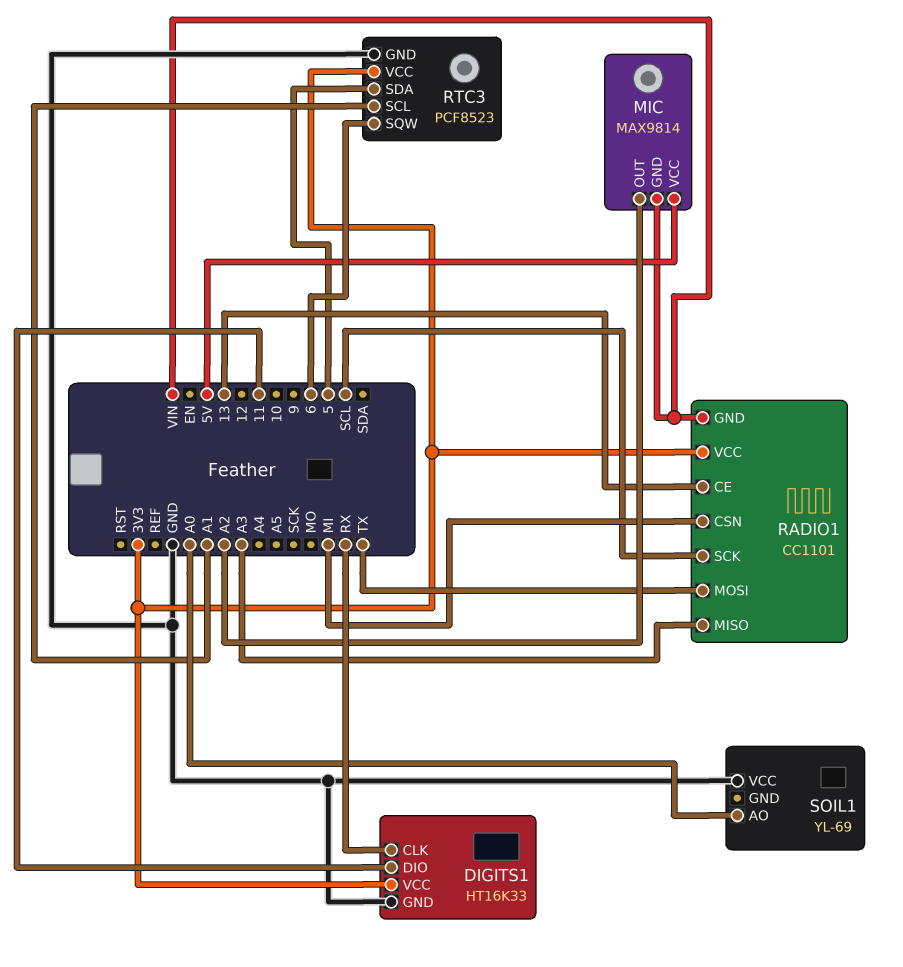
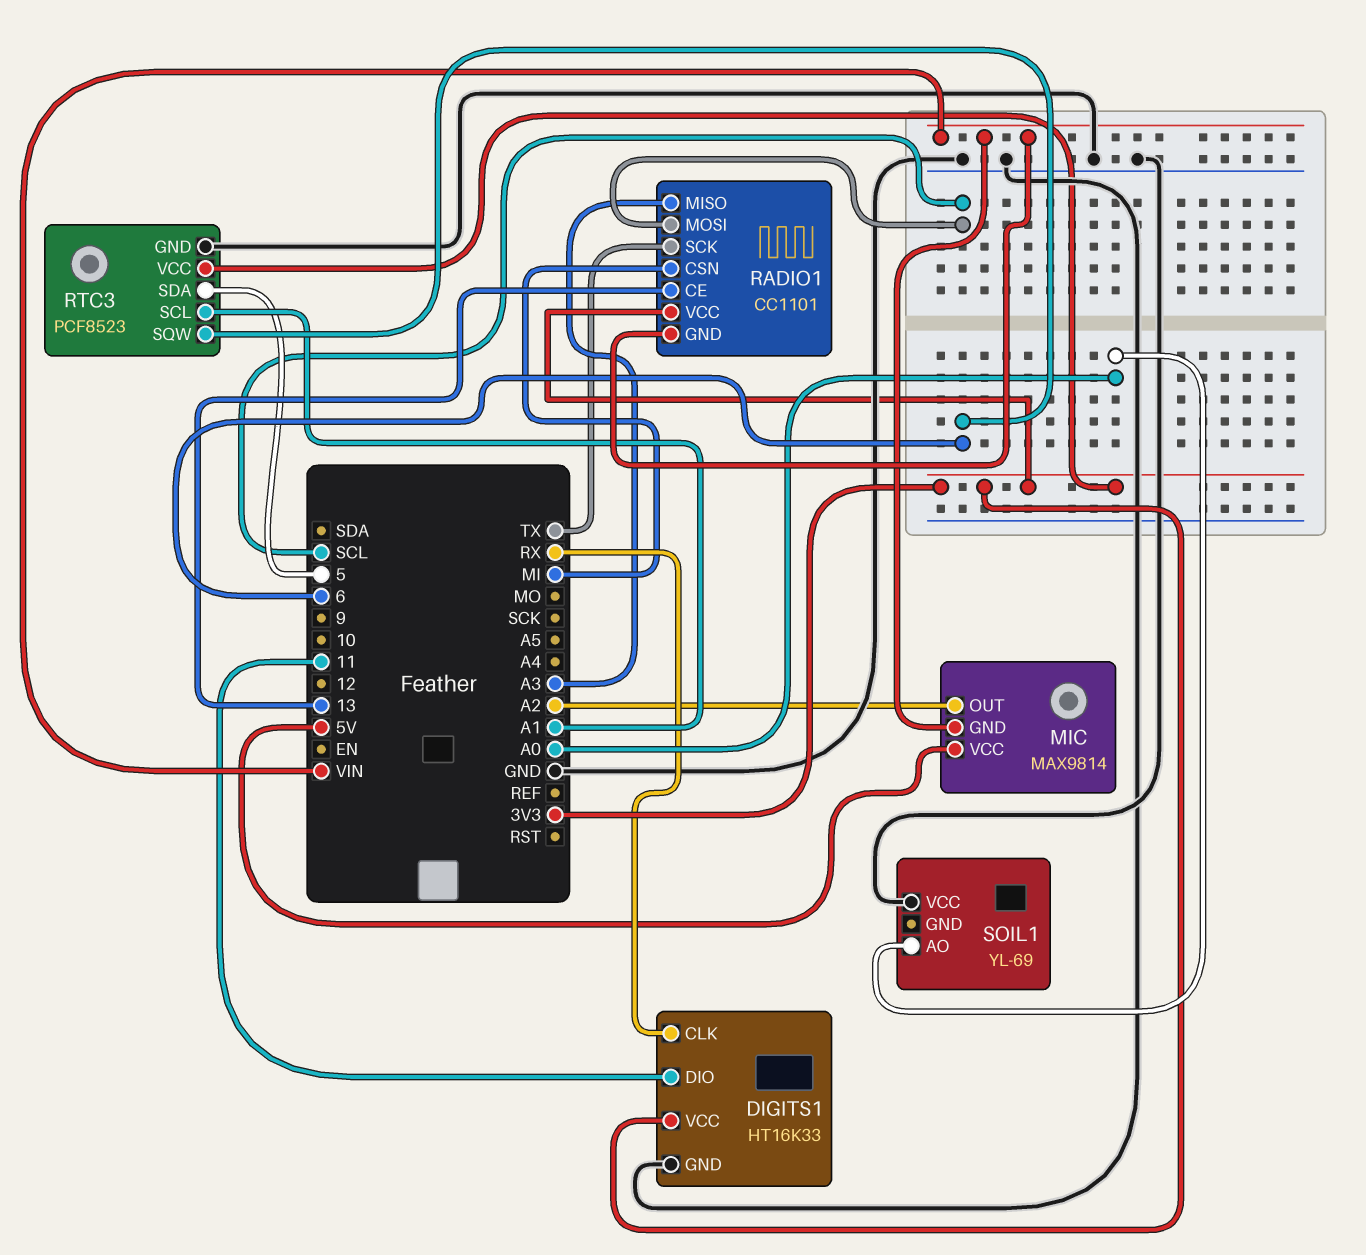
RADIO1 pin MOSI: TX -> SCL
RADIO1 pin SCK: SCL -> TX

